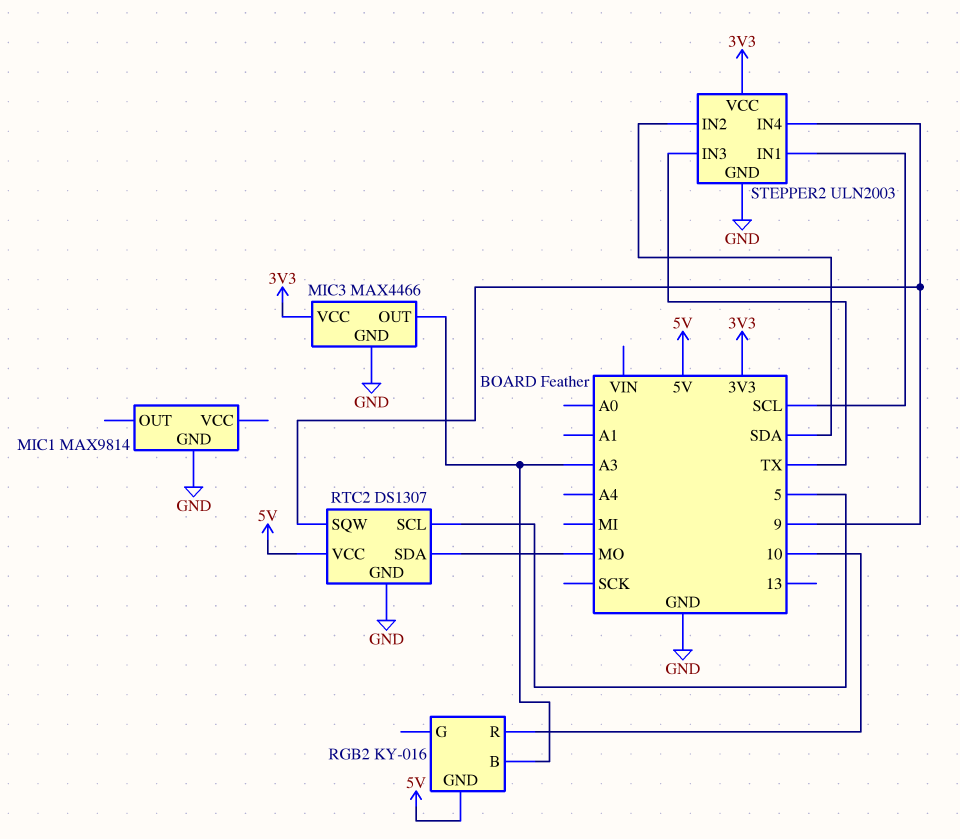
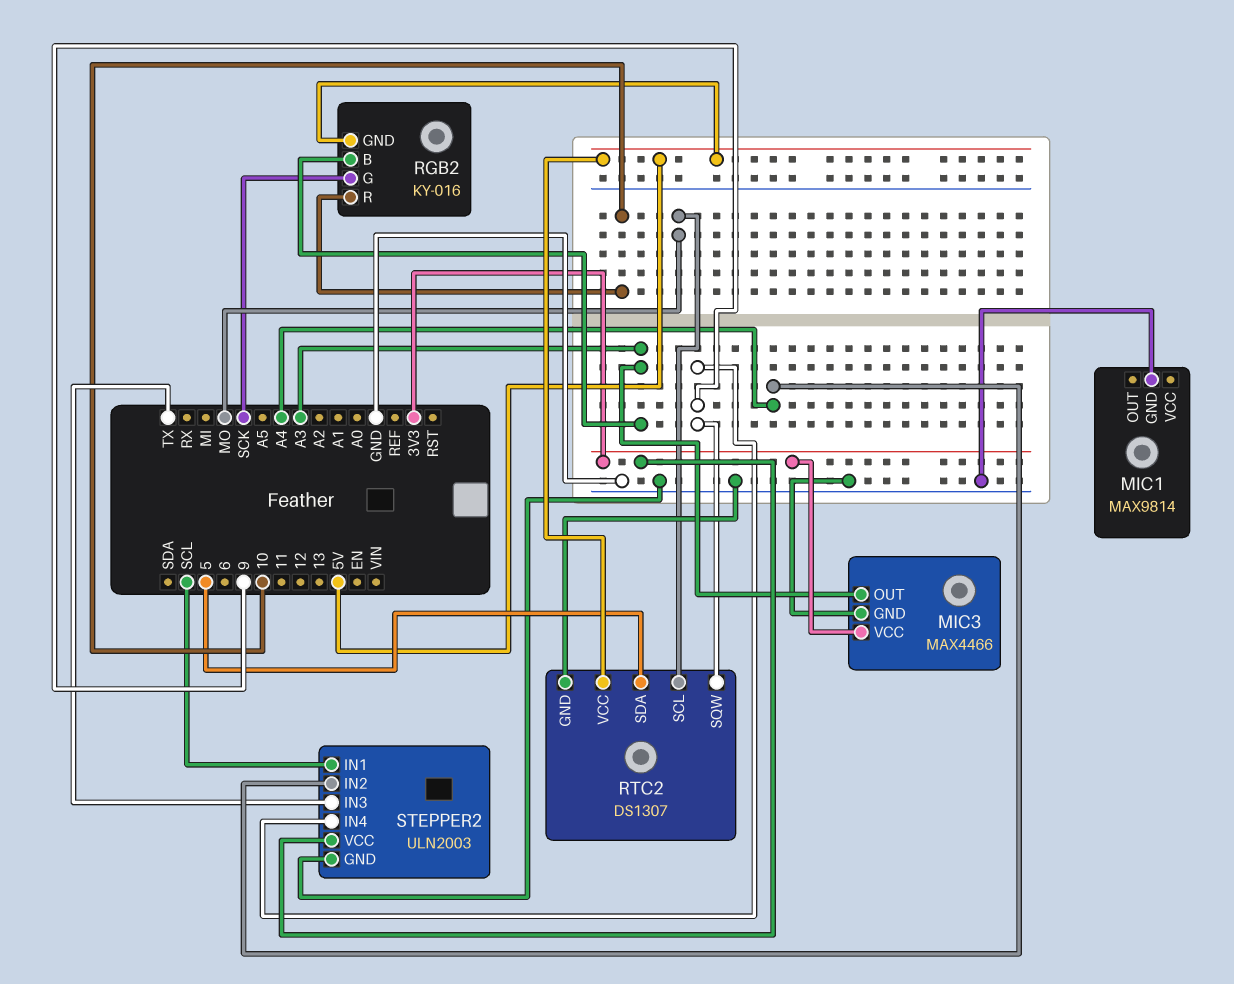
RGB2 pin G: none -> SCK
RTC2 pin SCL: 5 -> MO
RTC2 pin SDA: MO -> 5
STEPPER2 pin IN2: SDA -> A4

